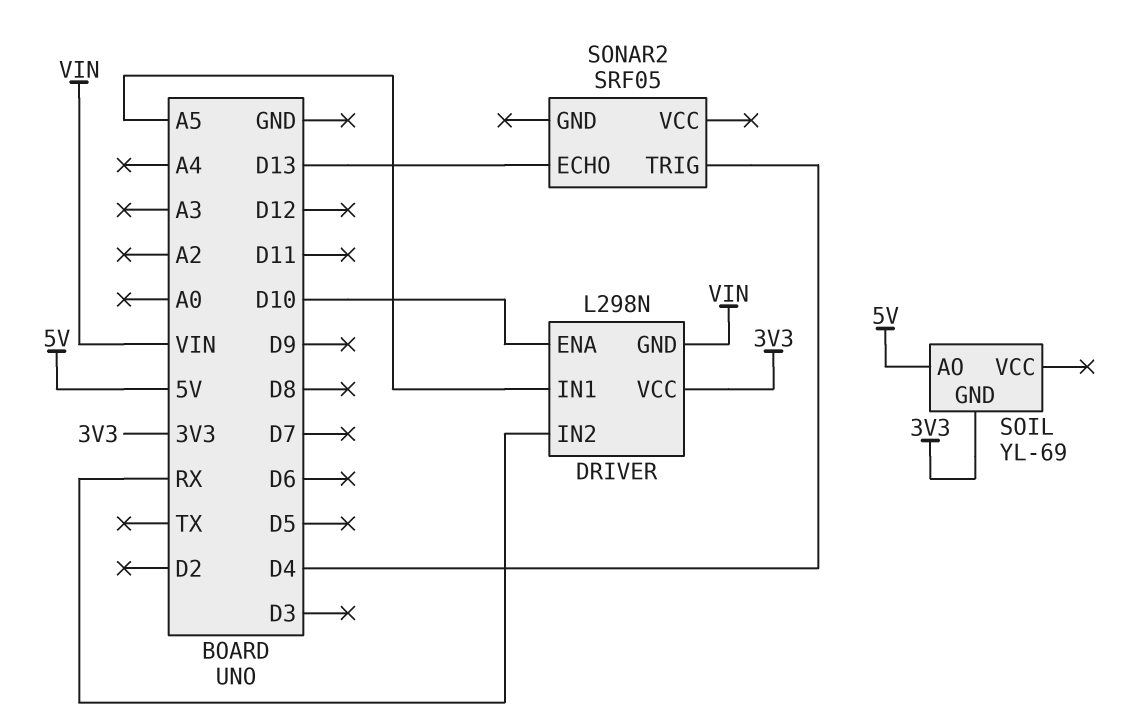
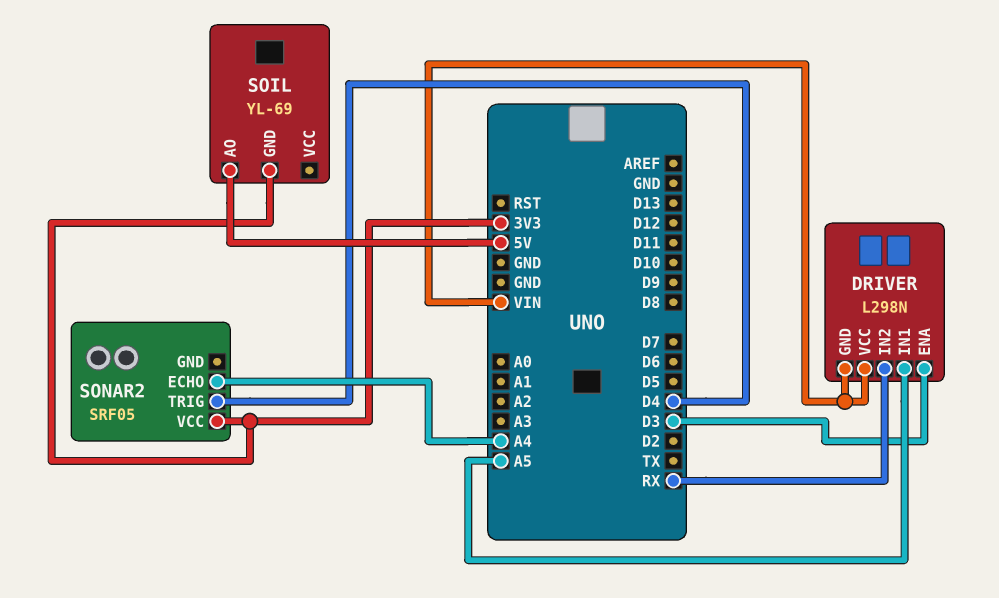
DRIVER pin ENA: D10 -> D3
DRIVER pin VCC: 3V3 -> VIN
SONAR2 pin ECHO: D13 -> A4
SONAR2 pin VCC: none -> 3V3

